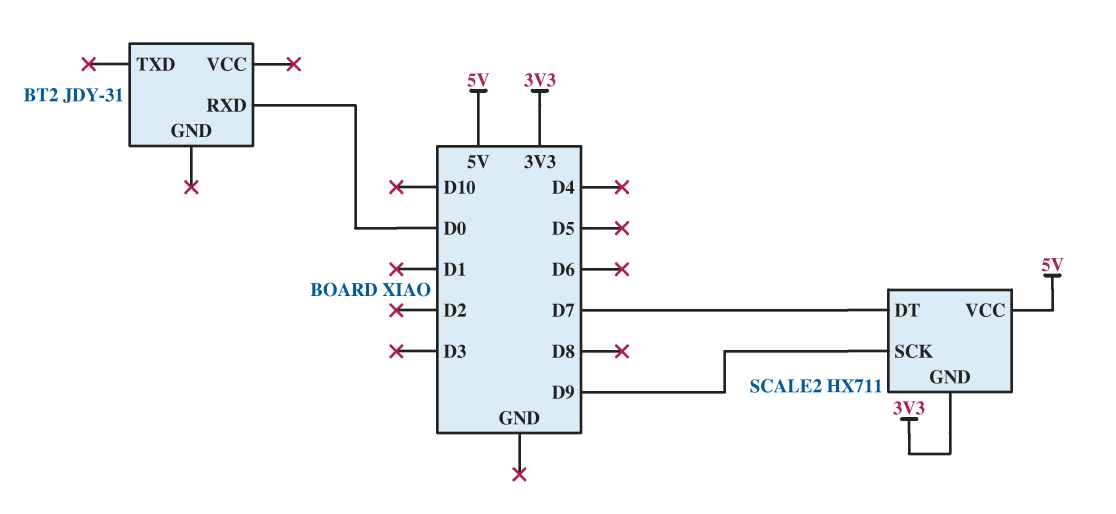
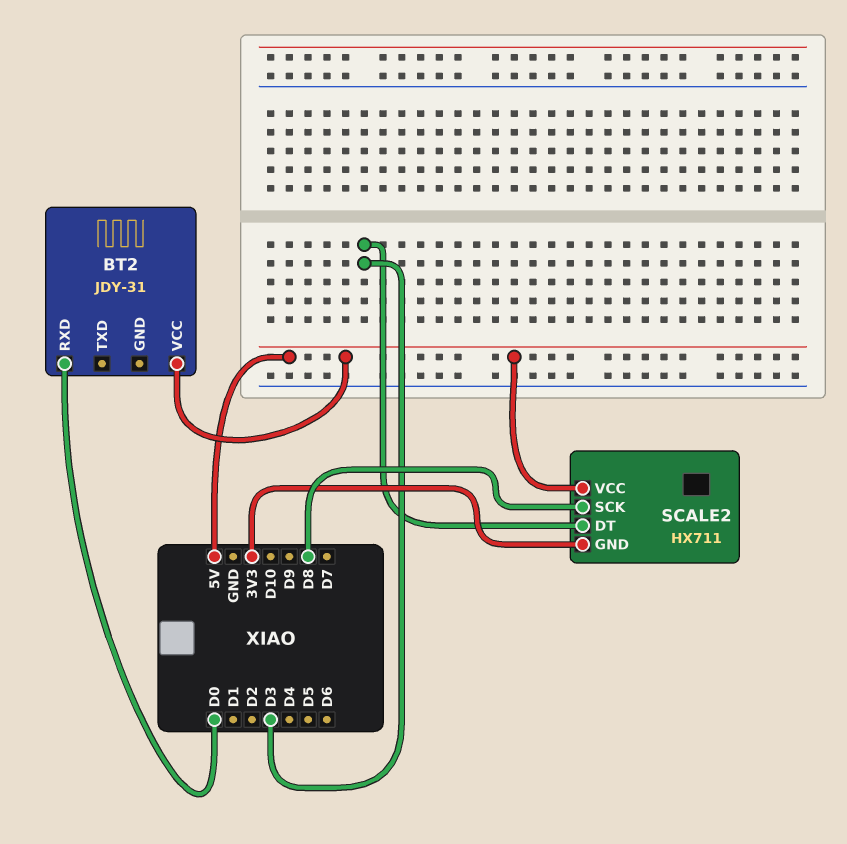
BT2 pin VCC: none -> 5V
SCALE2 pin DT: D7 -> D3
SCALE2 pin SCK: D9 -> D8

